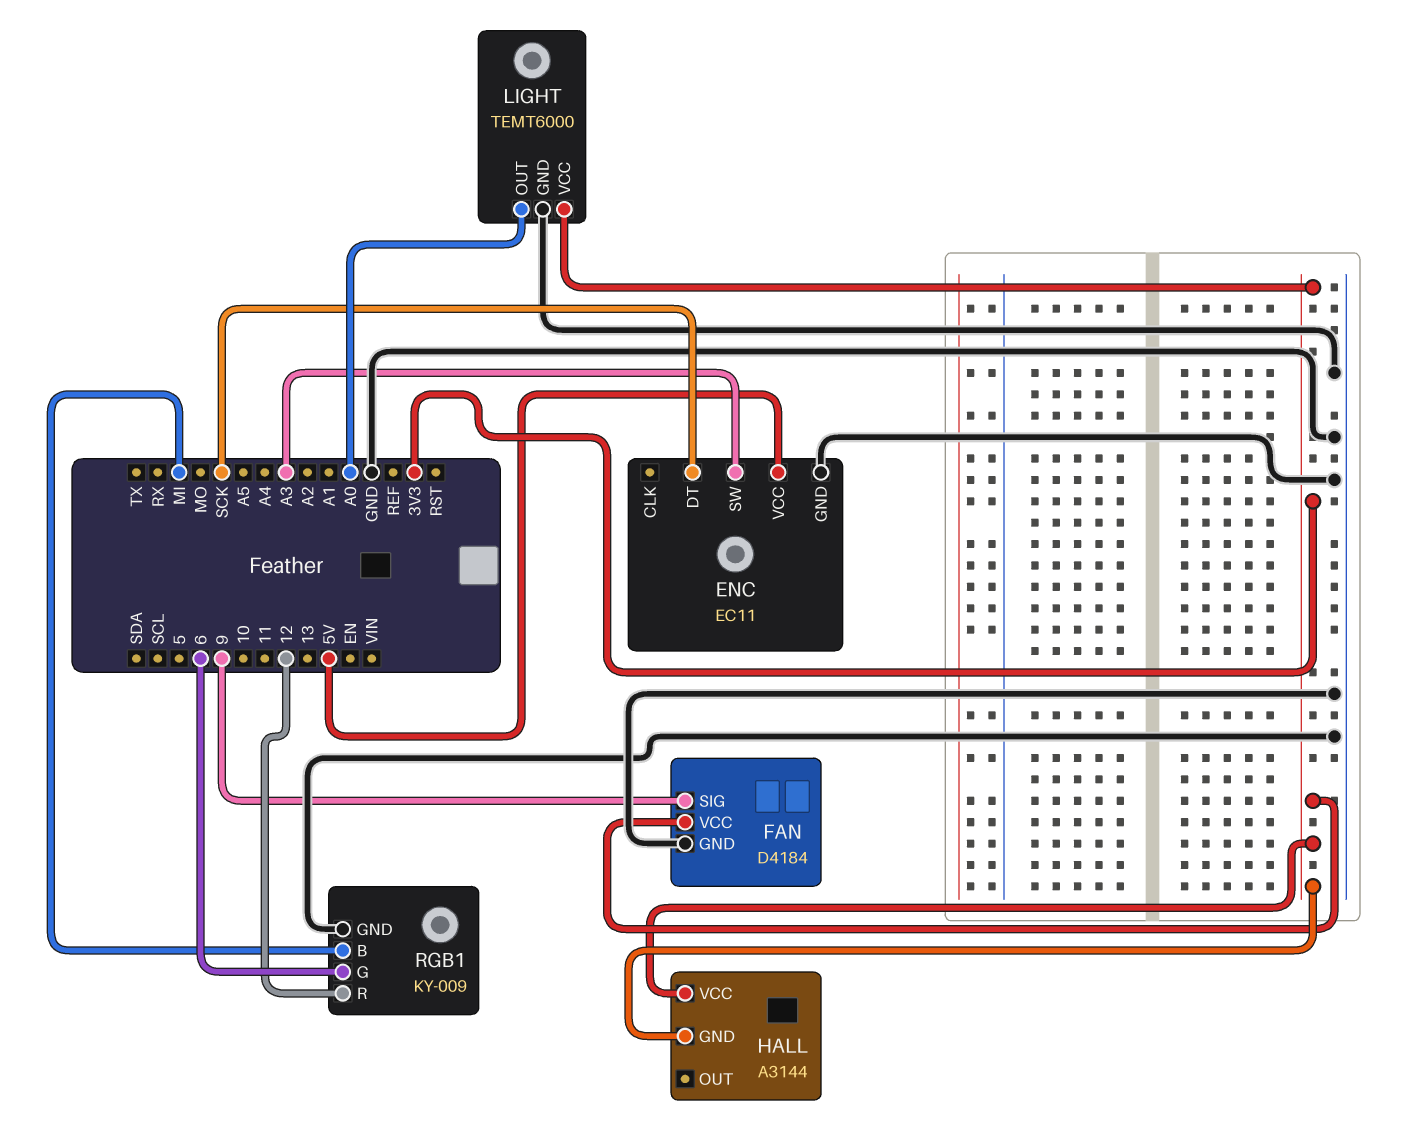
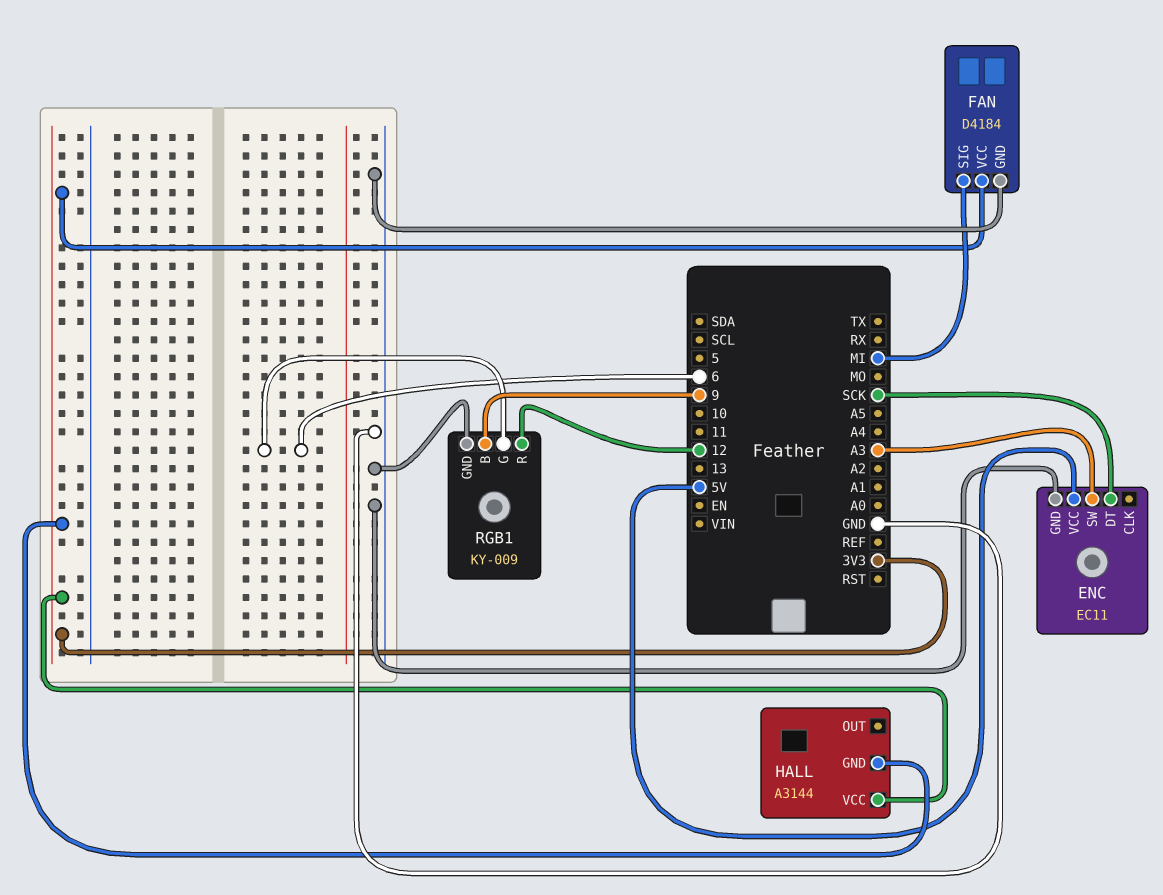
FAN pin SIG: 9 -> MI
LIGHT: TEMT6000 -> none
LIGHT pin GND: GND -> none
LIGHT pin OUT: A0 -> none
LIGHT pin VCC: 3V3 -> none
RGB1 pin B: MI -> 9

